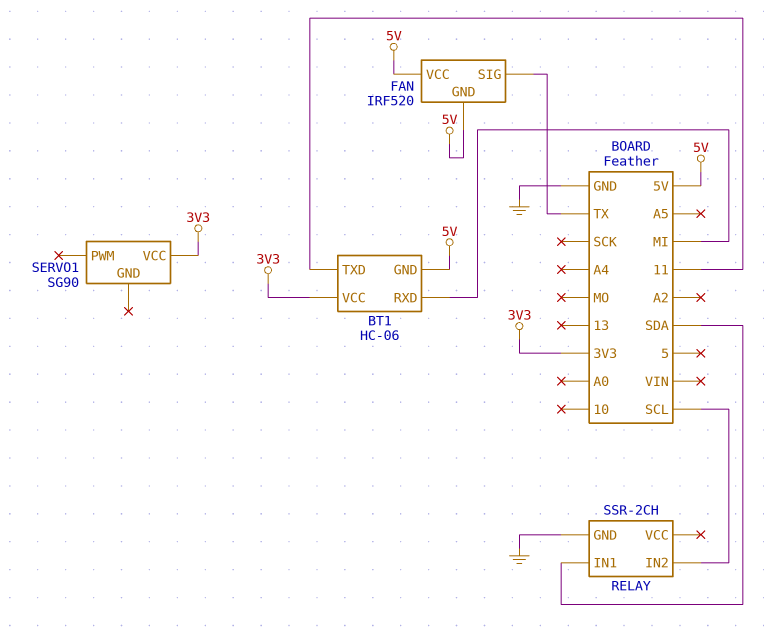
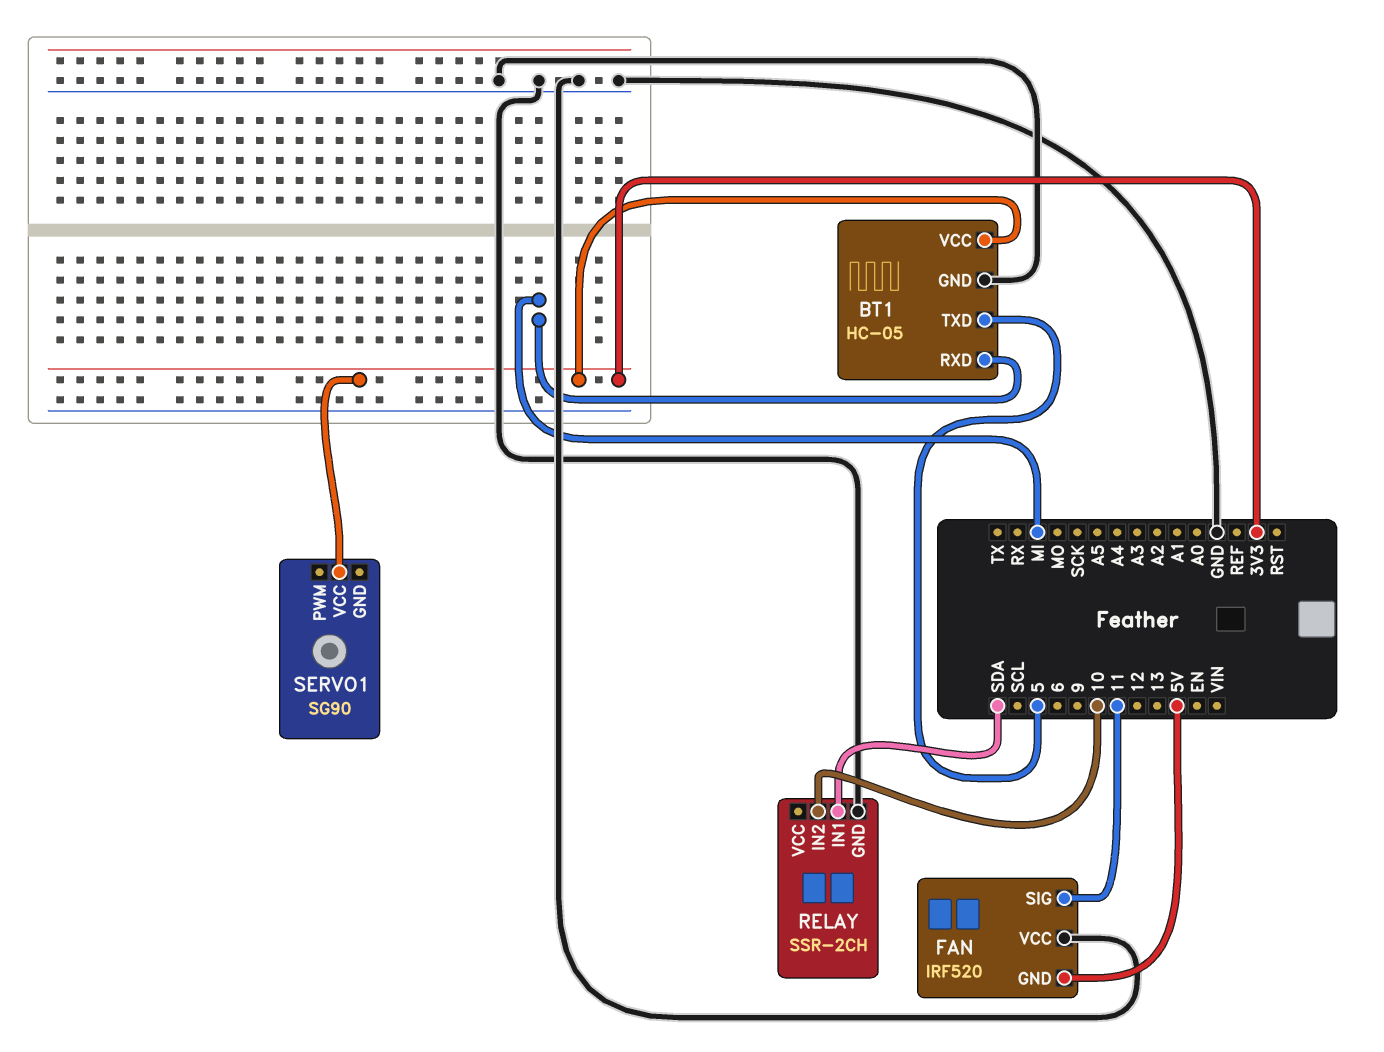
BT1: HC-06 -> HC-05
BT1 pin GND: 5V -> GND
BT1 pin TXD: 11 -> 5
FAN pin SIG: TX -> 11
FAN pin VCC: 5V -> GND
RELAY pin IN2: SCL -> 10

